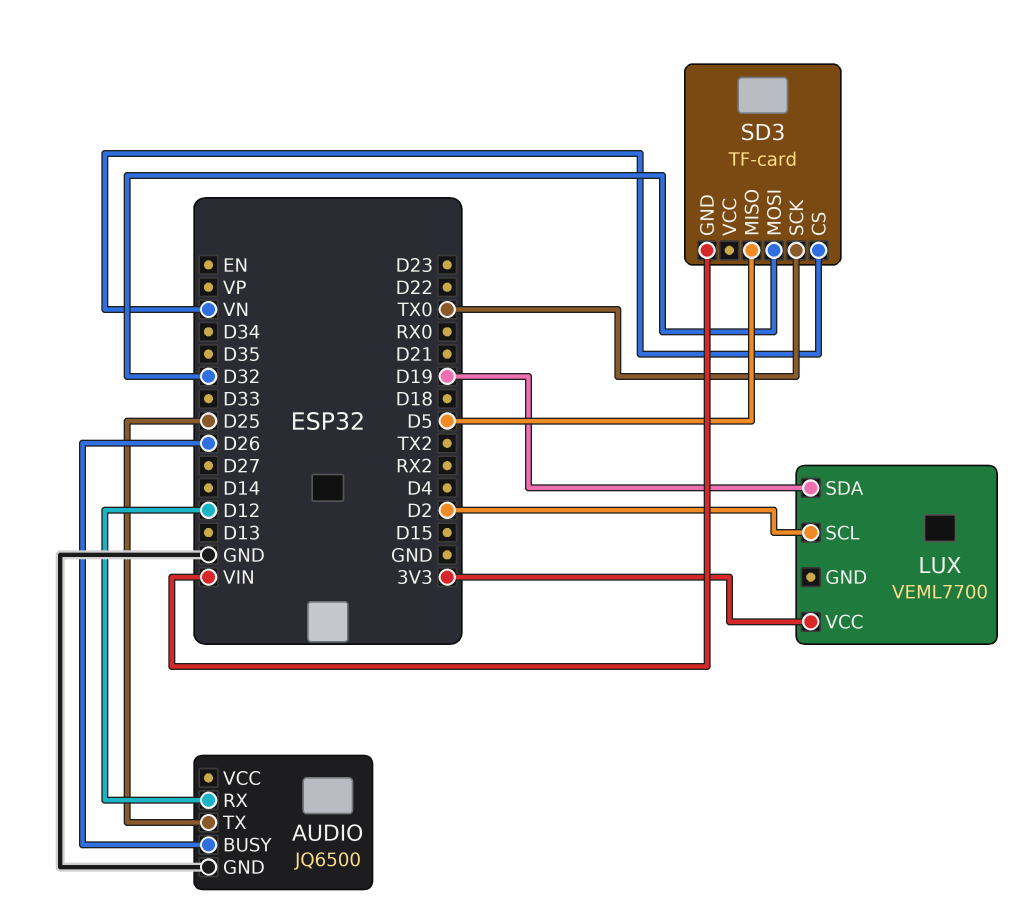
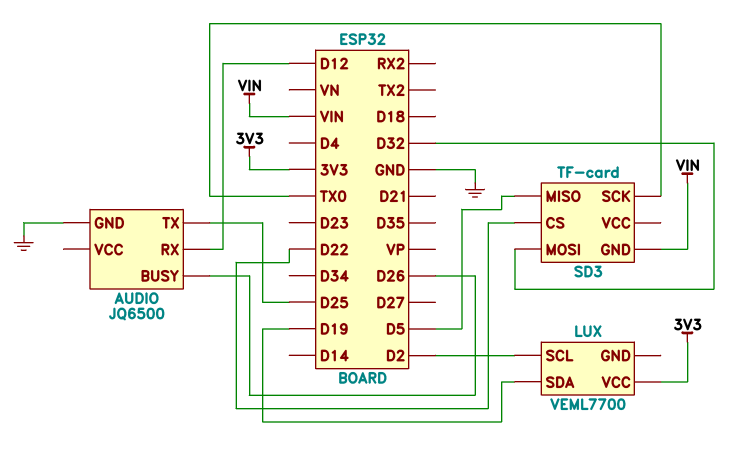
SD3 pin CS: VN -> D22

